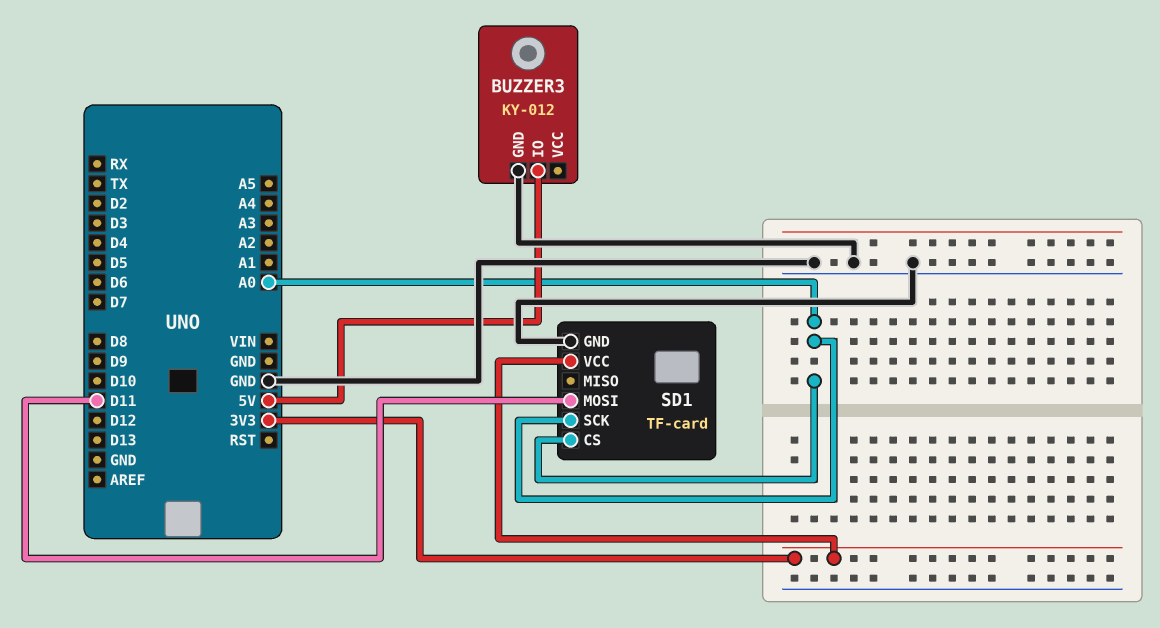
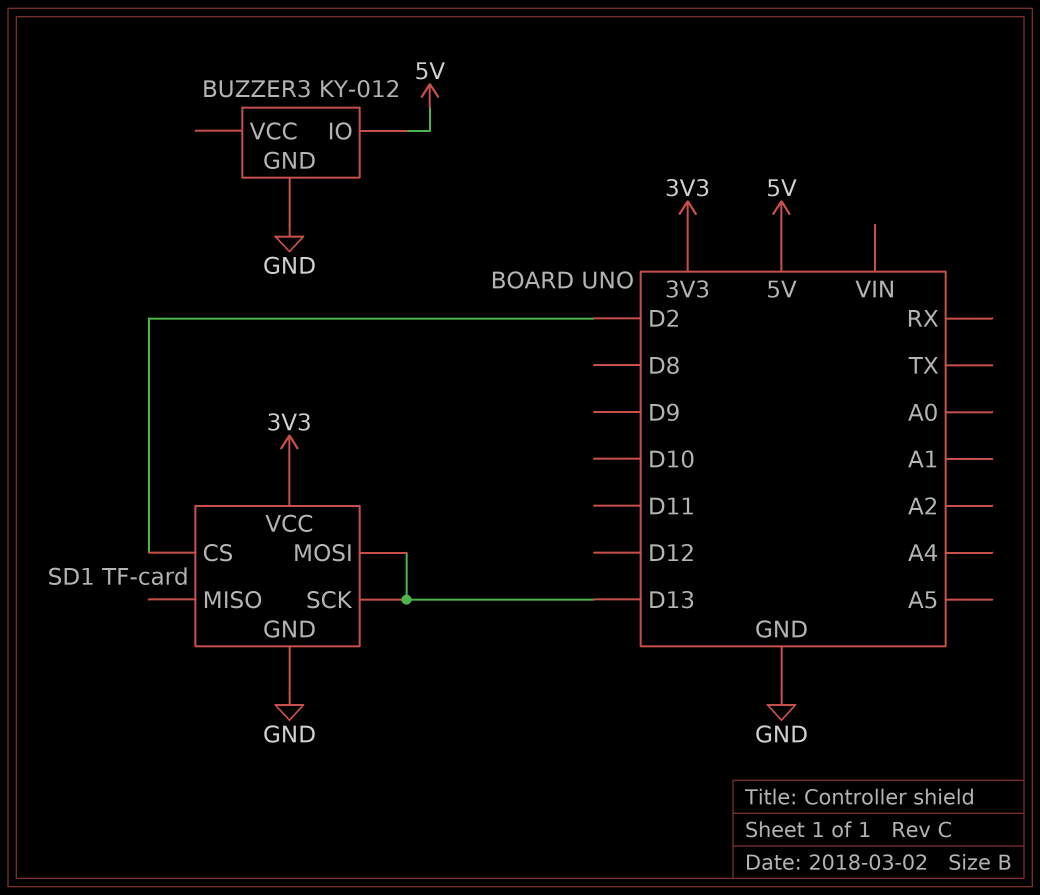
SD1 pin CS: A0 -> D2
SD1 pin MOSI: D11 -> D13
SD1 pin SCK: A0 -> D13

